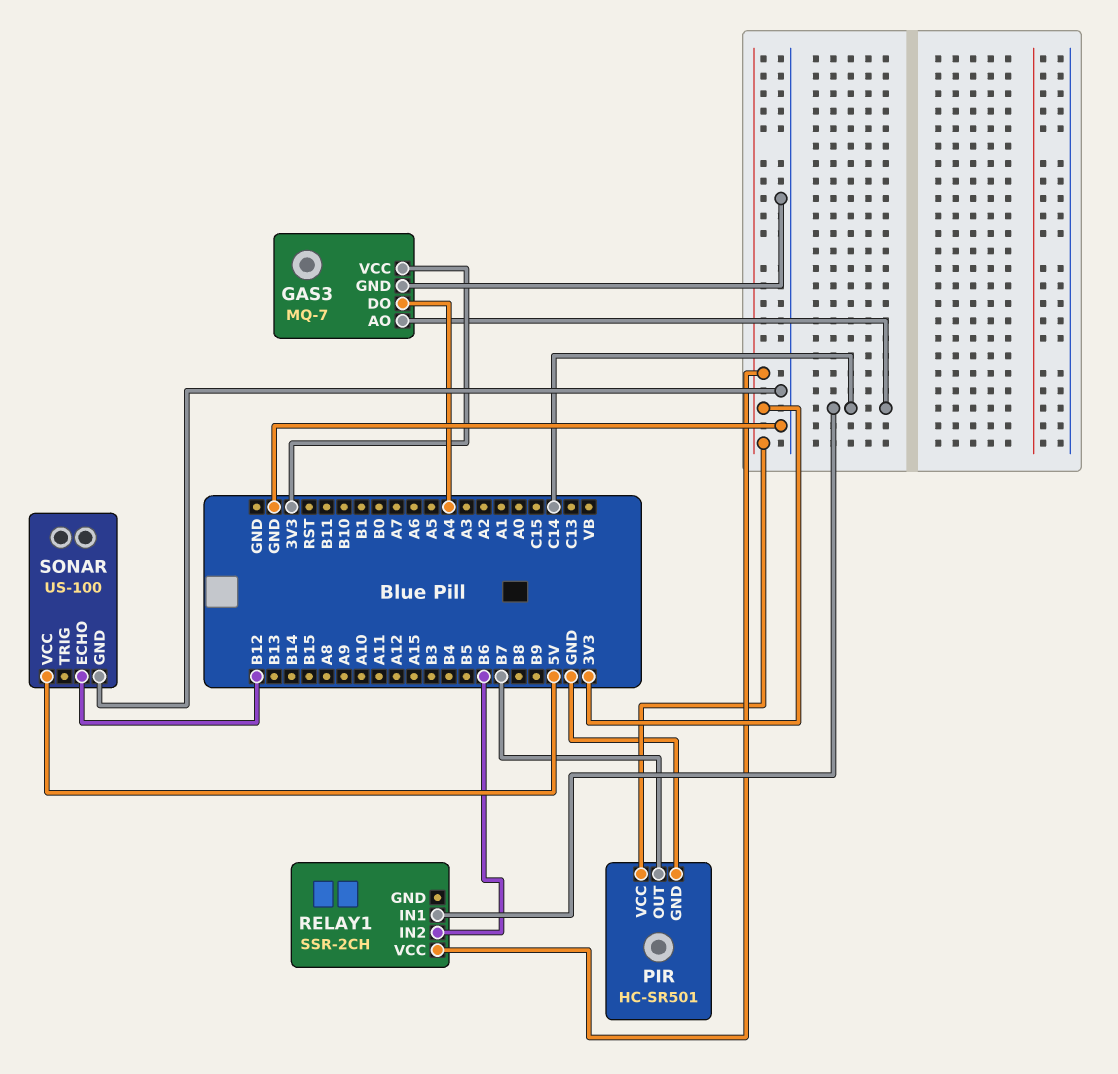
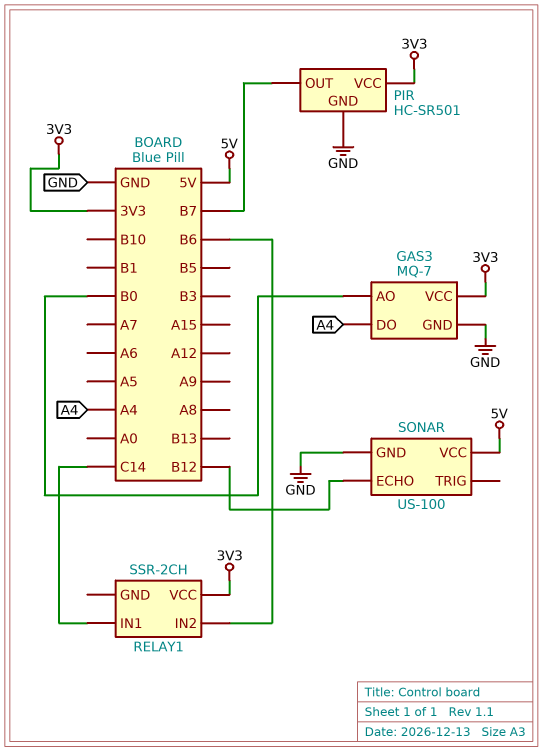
GAS3 pin AO: C14 -> B0

